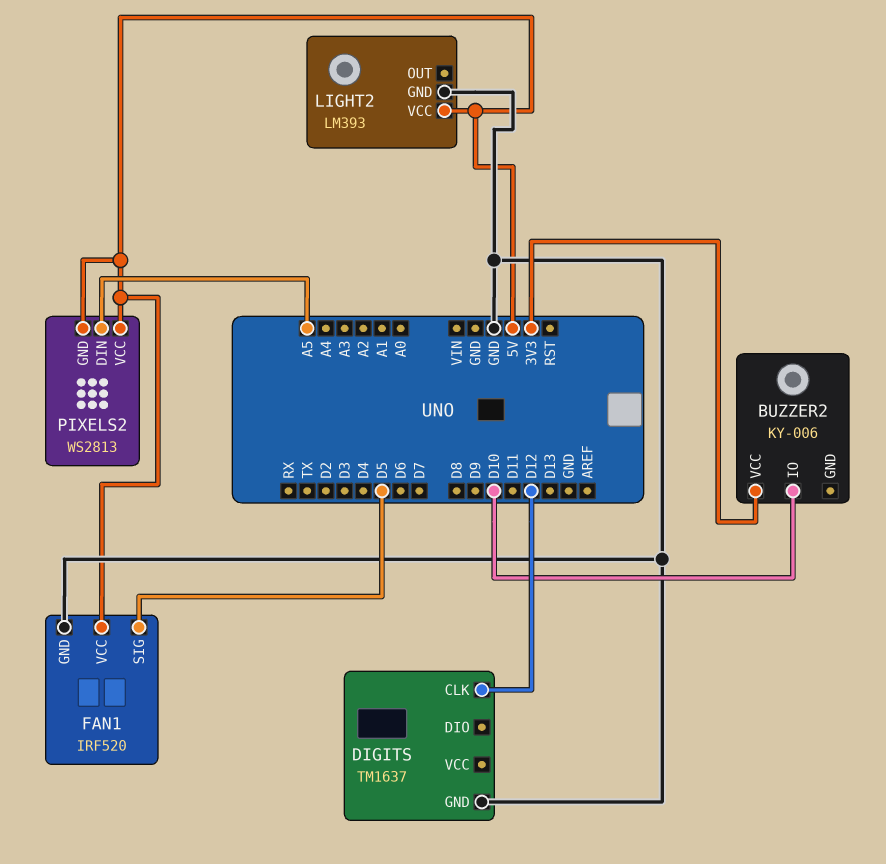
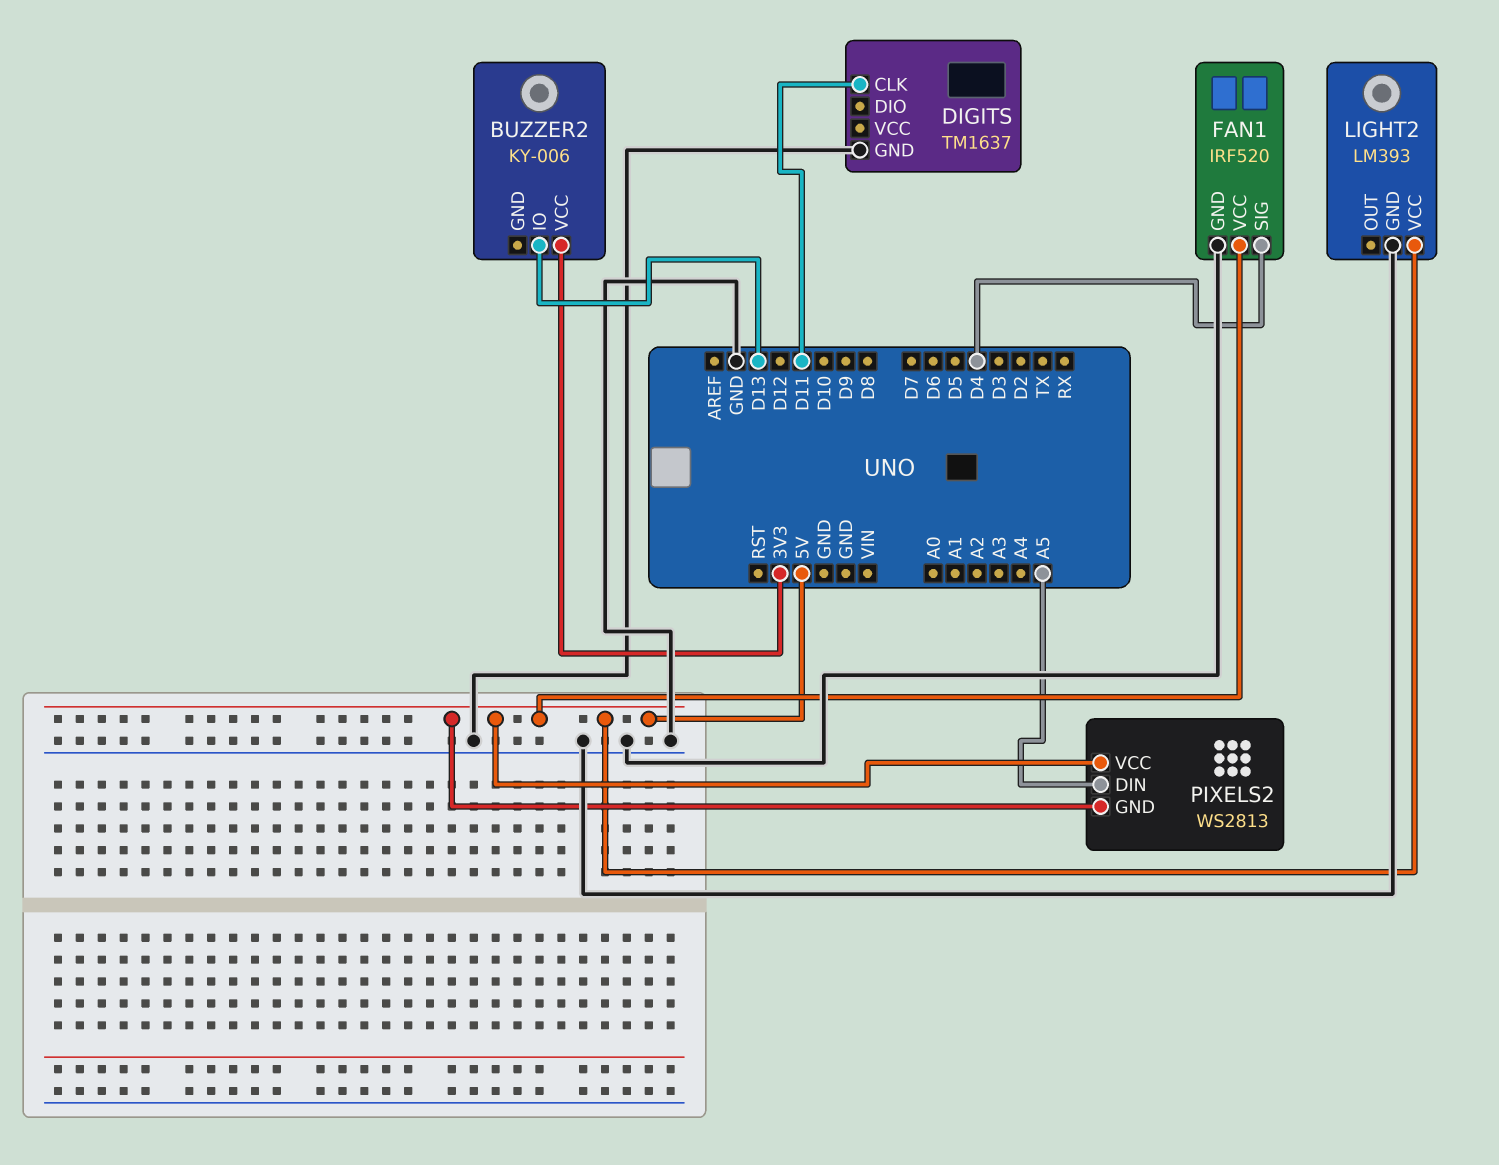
BUZZER2 pin IO: D10 -> D13
DIGITS pin CLK: D12 -> D11
FAN1 pin SIG: D5 -> D4

